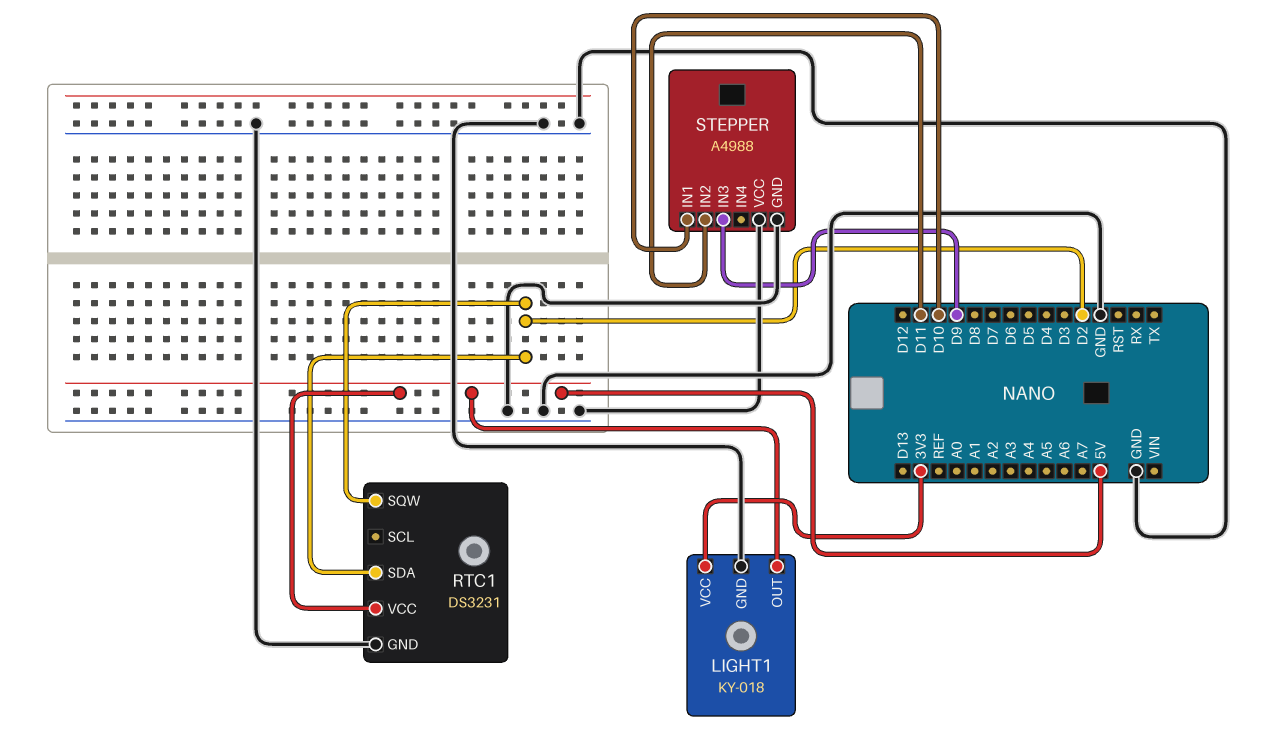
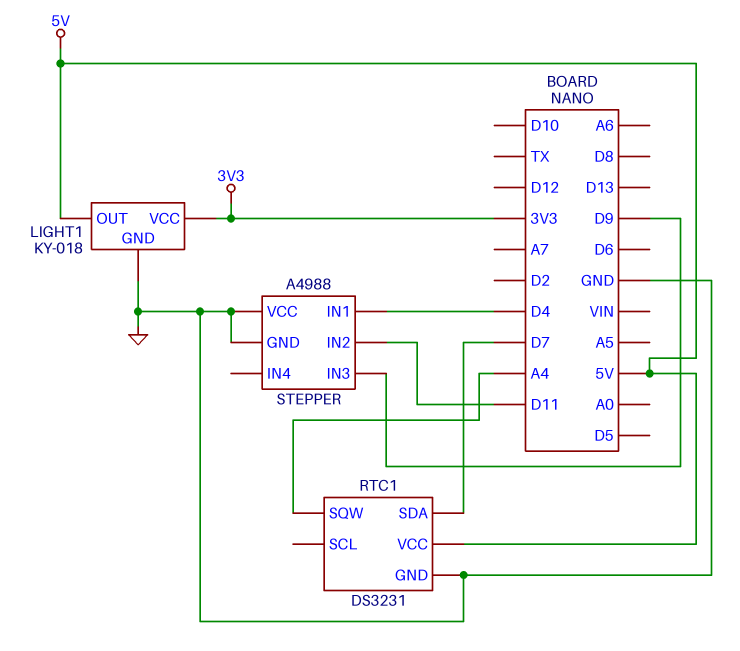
RTC1 pin SDA: D2 -> D7
RTC1 pin SQW: D2 -> A4
STEPPER pin IN1: D10 -> D4

